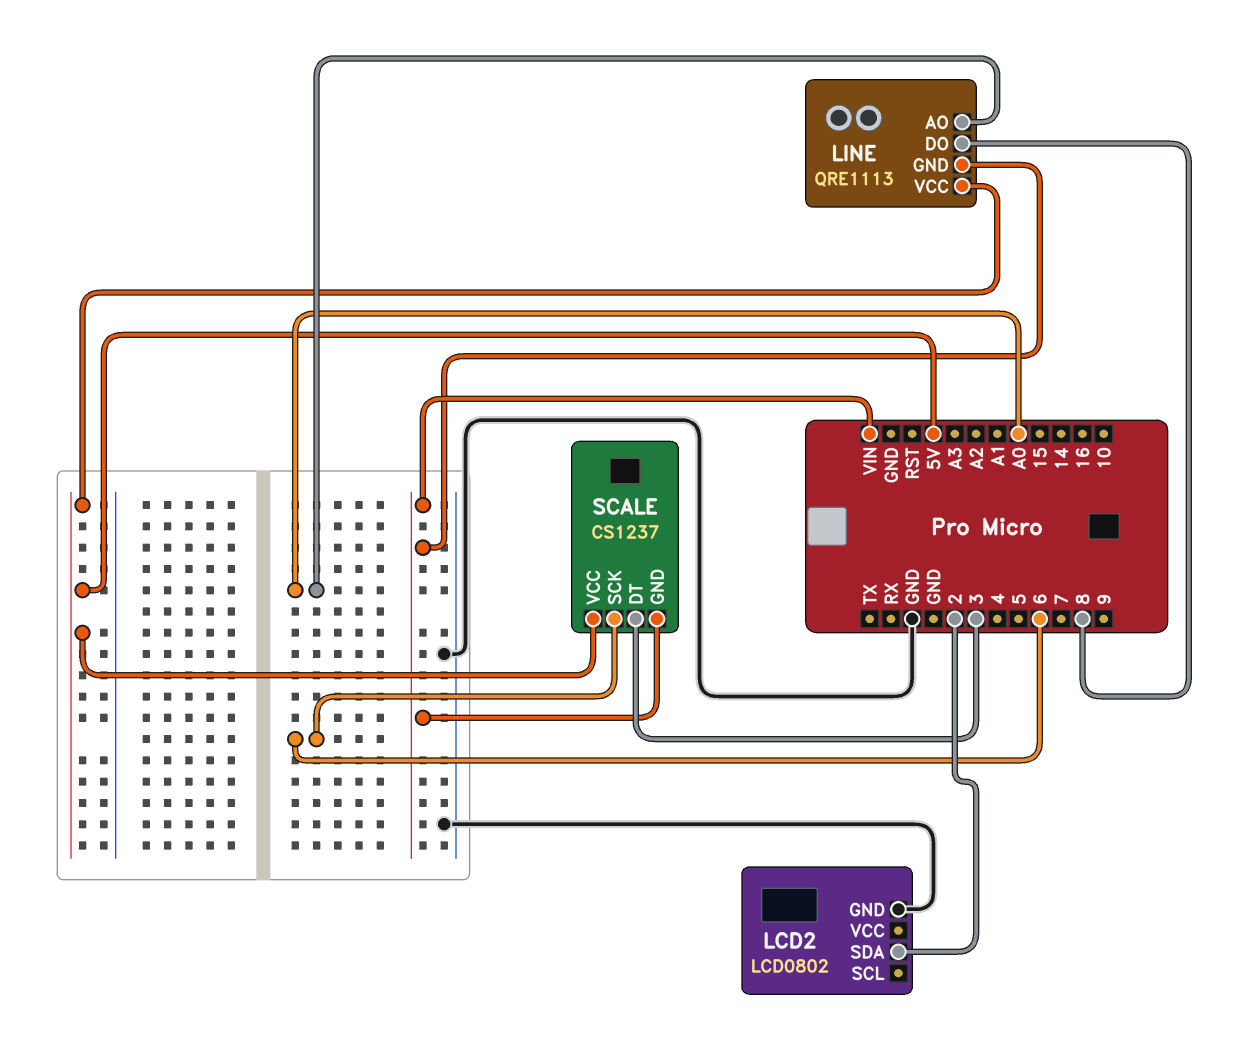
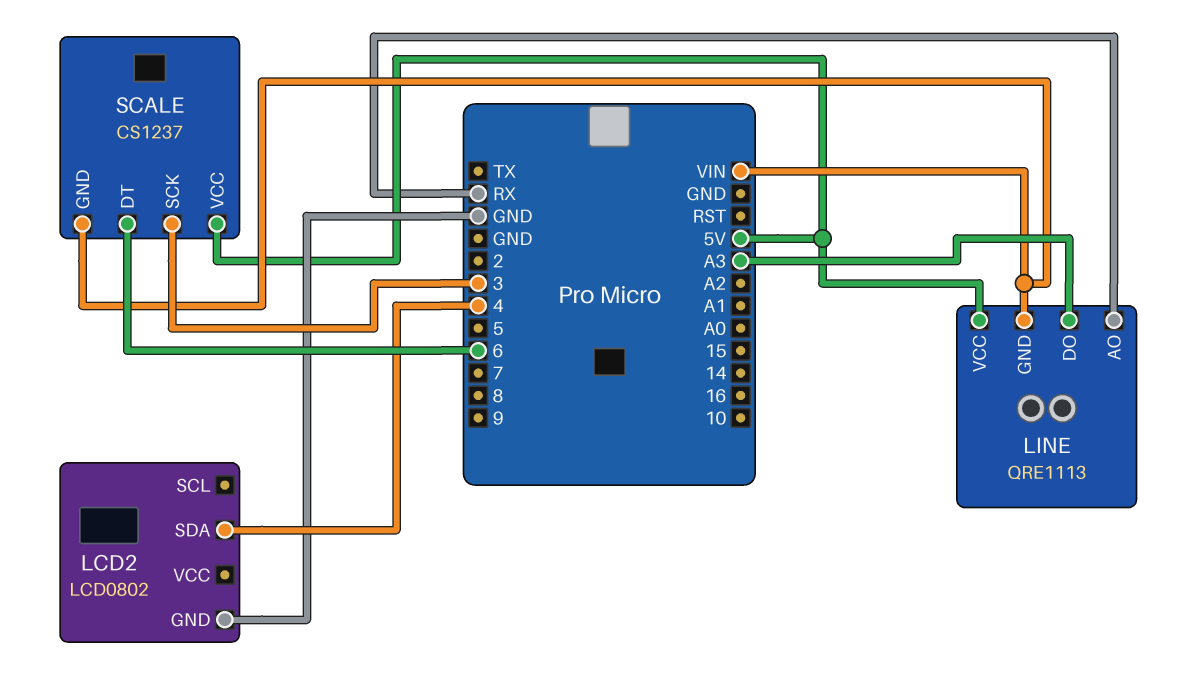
LCD2 pin SDA: 2 -> 4
LINE pin AO: A0 -> RX
LINE pin DO: 8 -> A3
SCALE pin DT: 3 -> 6
SCALE pin SCK: 6 -> 3

